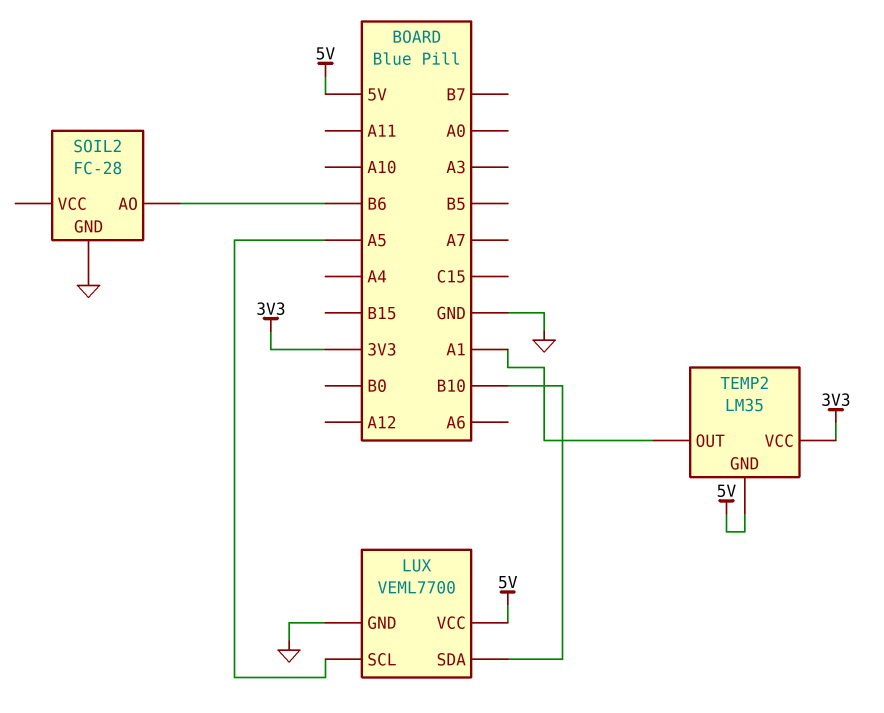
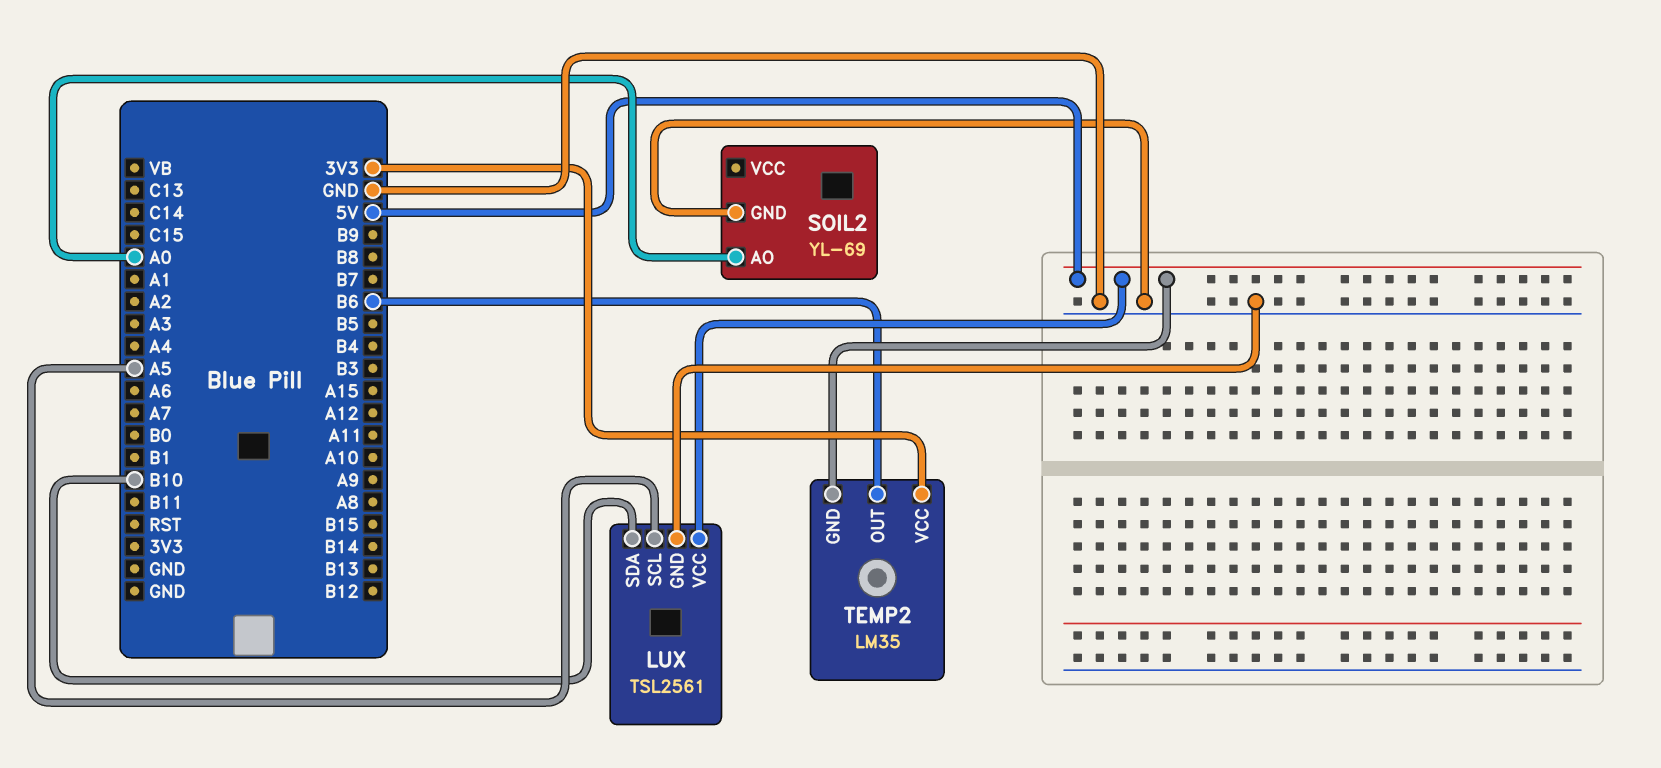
LUX: VEML7700 -> TSL2561
SOIL2: FC-28 -> YL-69
SOIL2 pin AO: B6 -> A0
TEMP2 pin OUT: A1 -> B6

